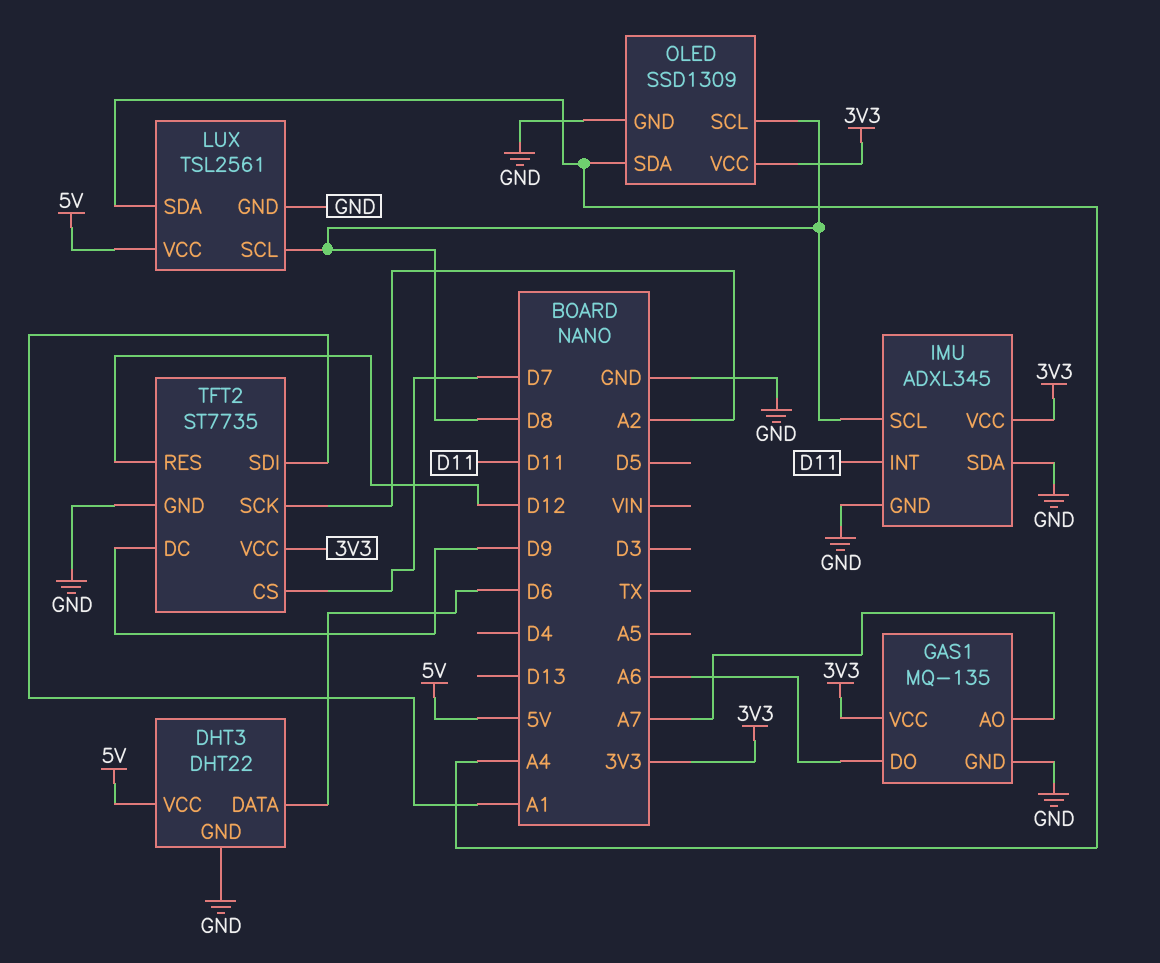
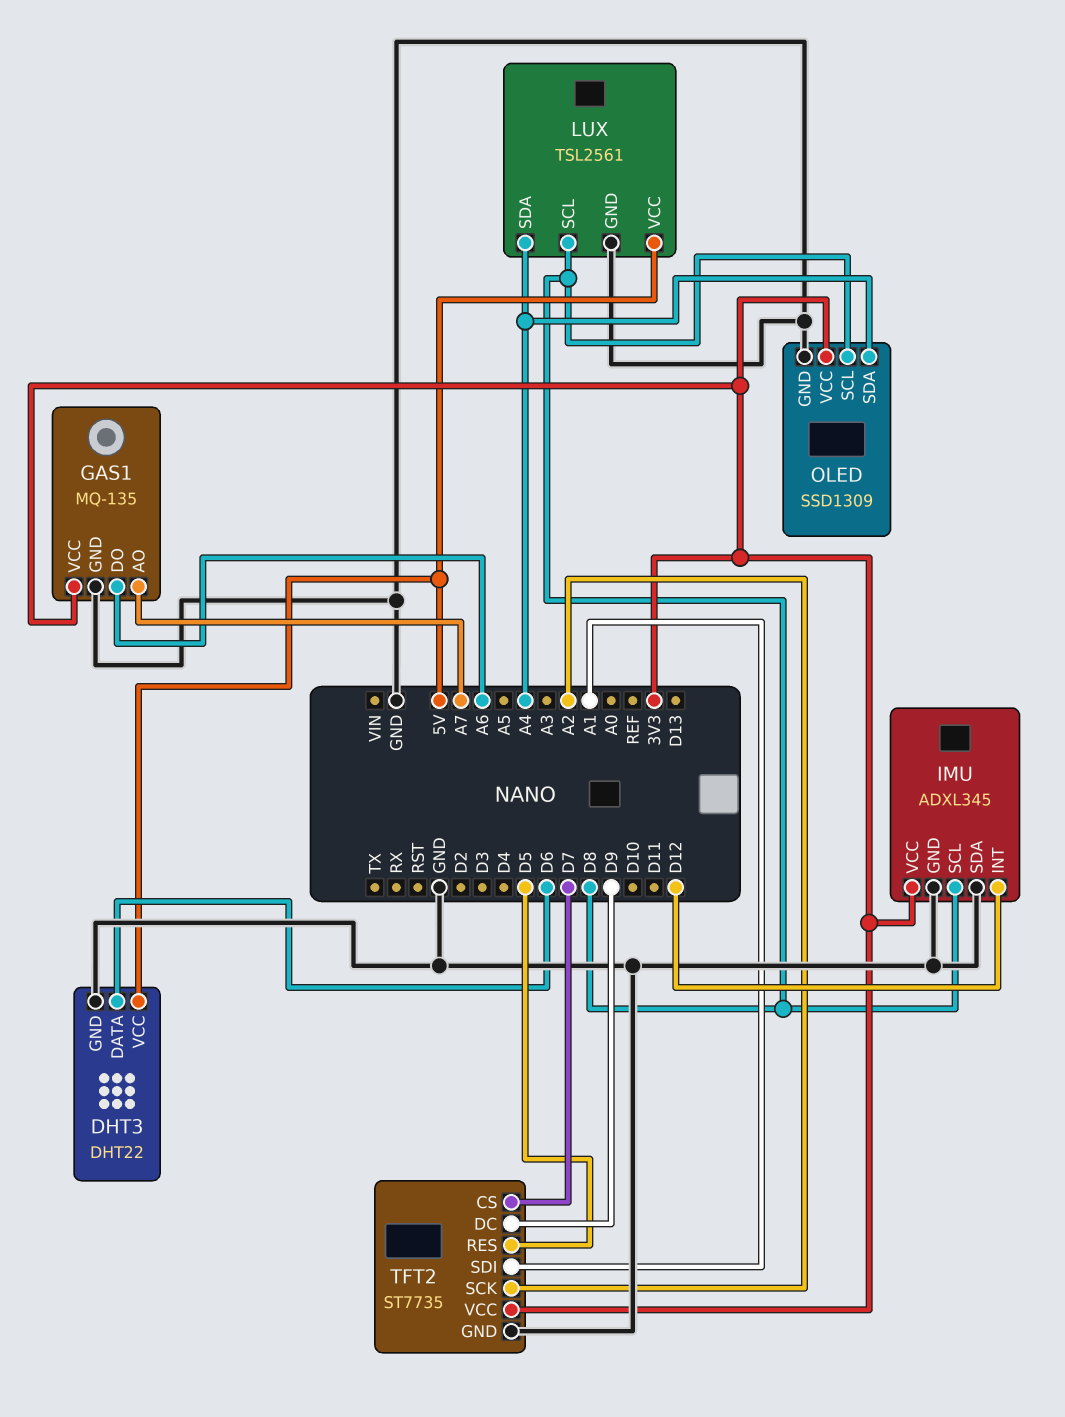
IMU pin INT: D11 -> D12
TFT2 pin RES: D12 -> D5

